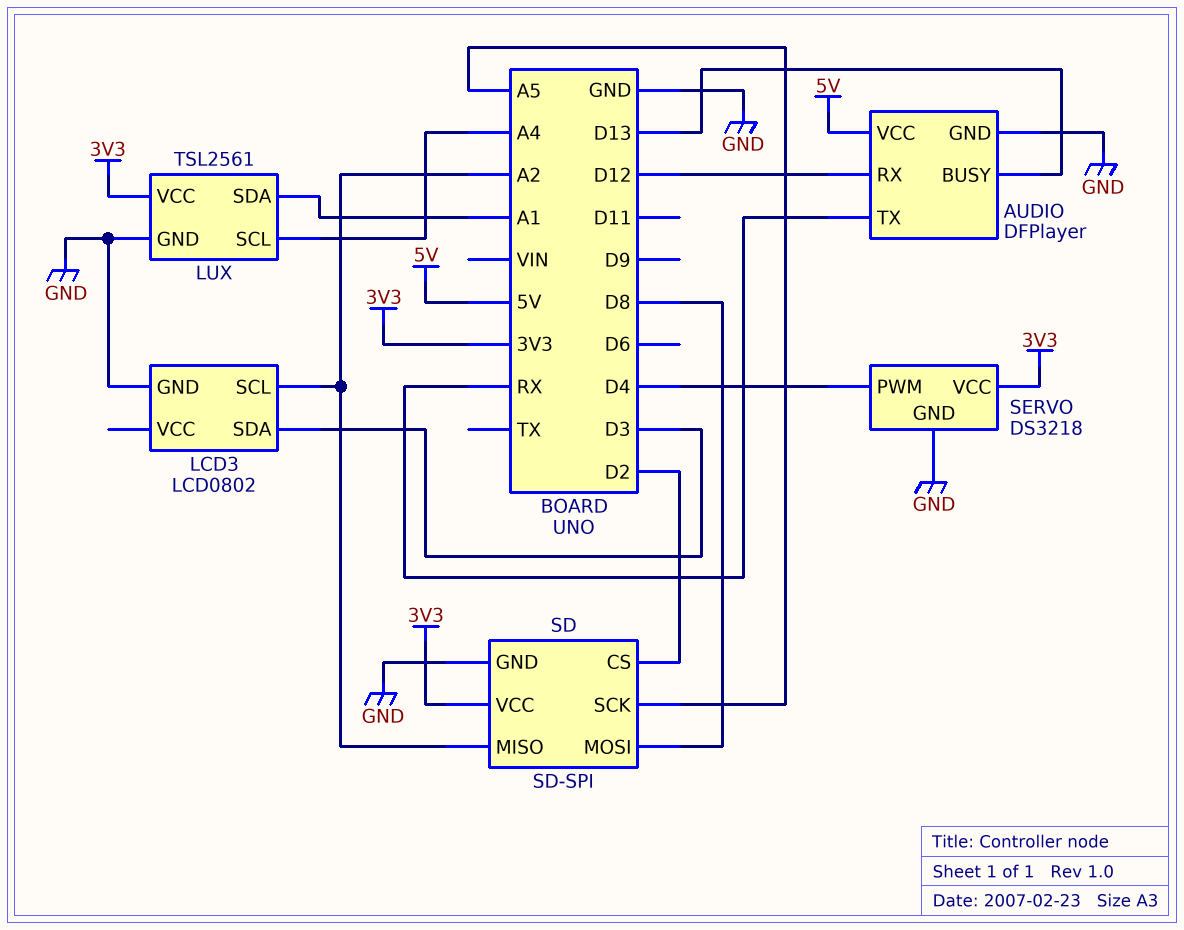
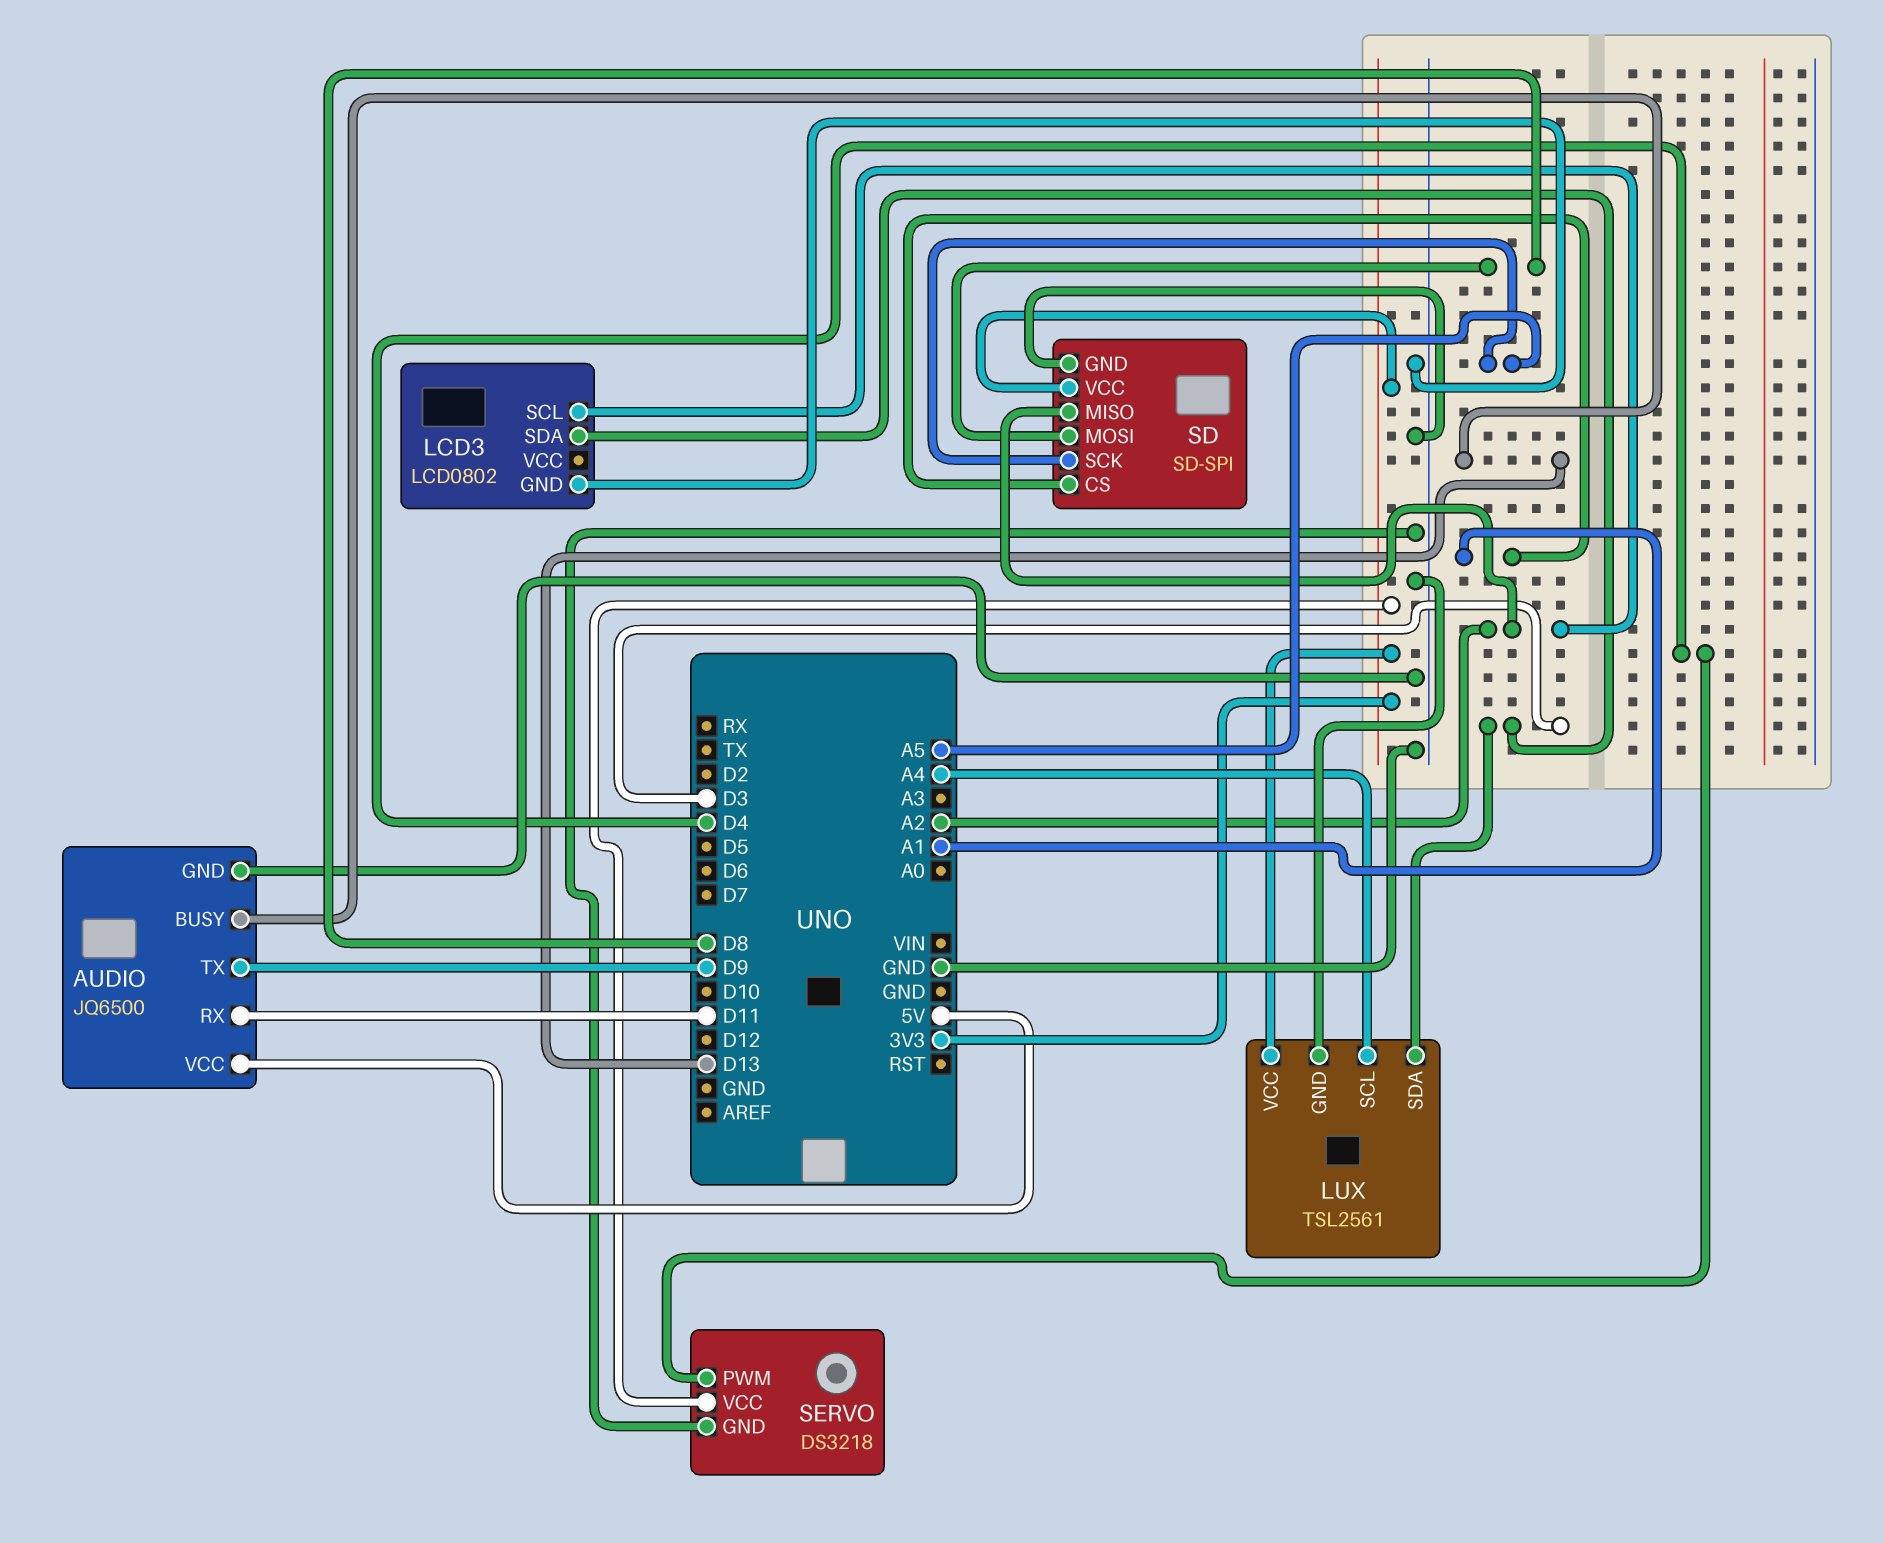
AUDIO: DFPlayer -> JQ6500
AUDIO pin RX: D12 -> D11
AUDIO pin TX: RX -> D9
LUX pin SDA: A1 -> D3
SD pin CS: D2 -> A1

